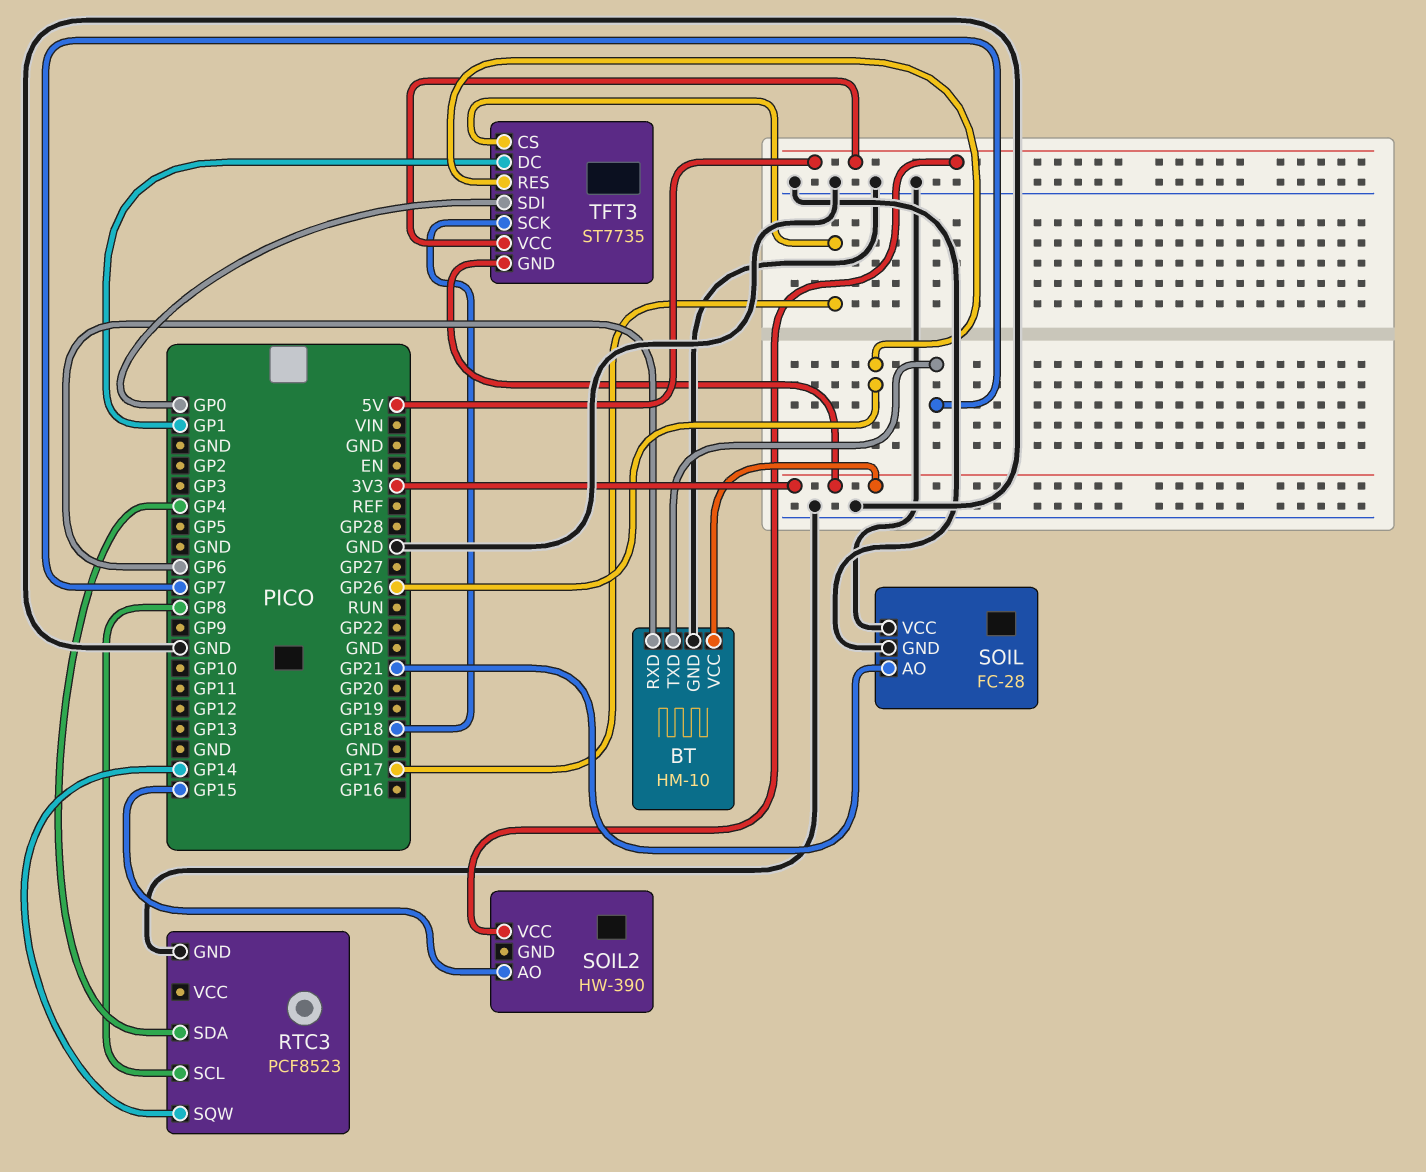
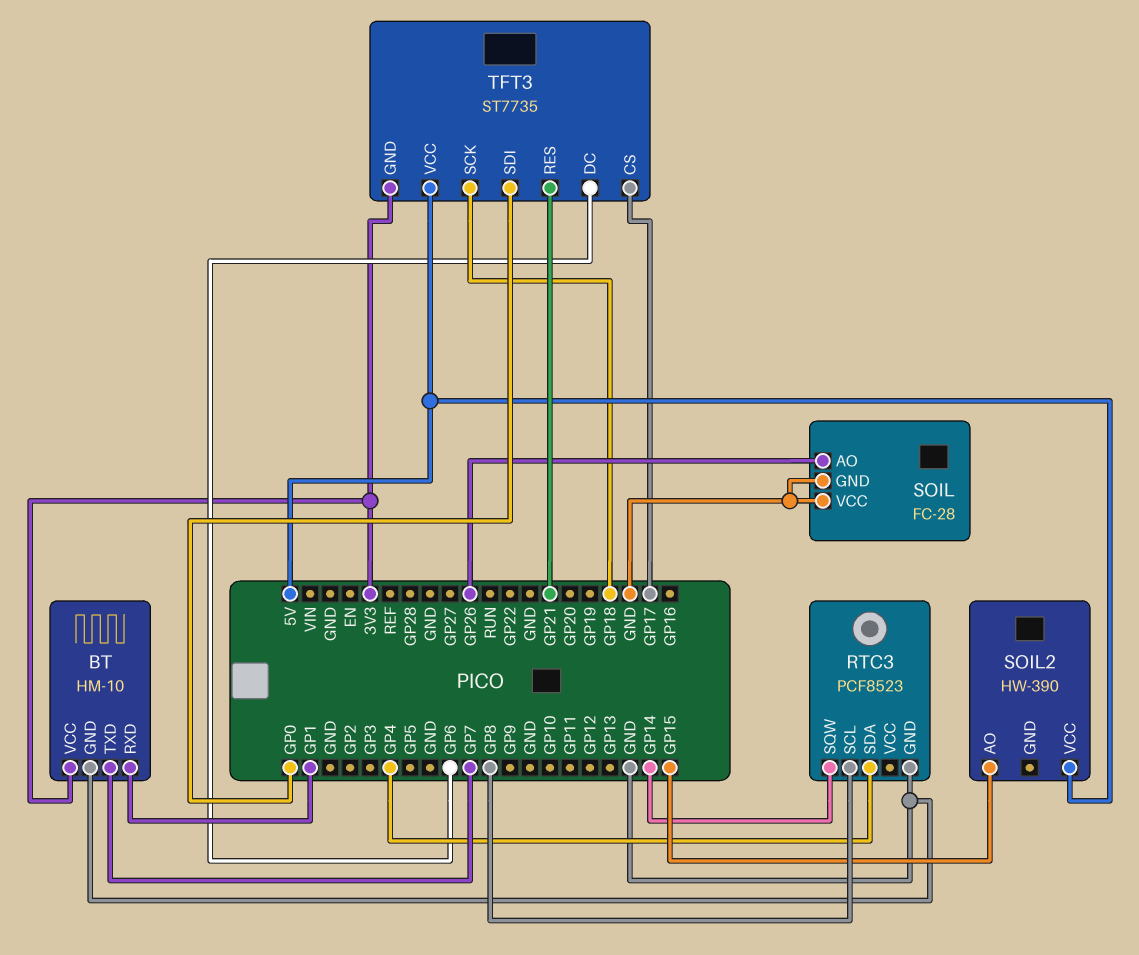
BT pin RXD: GP6 -> GP1
SOIL pin AO: GP21 -> GP26
TFT3 pin DC: GP1 -> GP6
TFT3 pin RES: GP26 -> GP21

